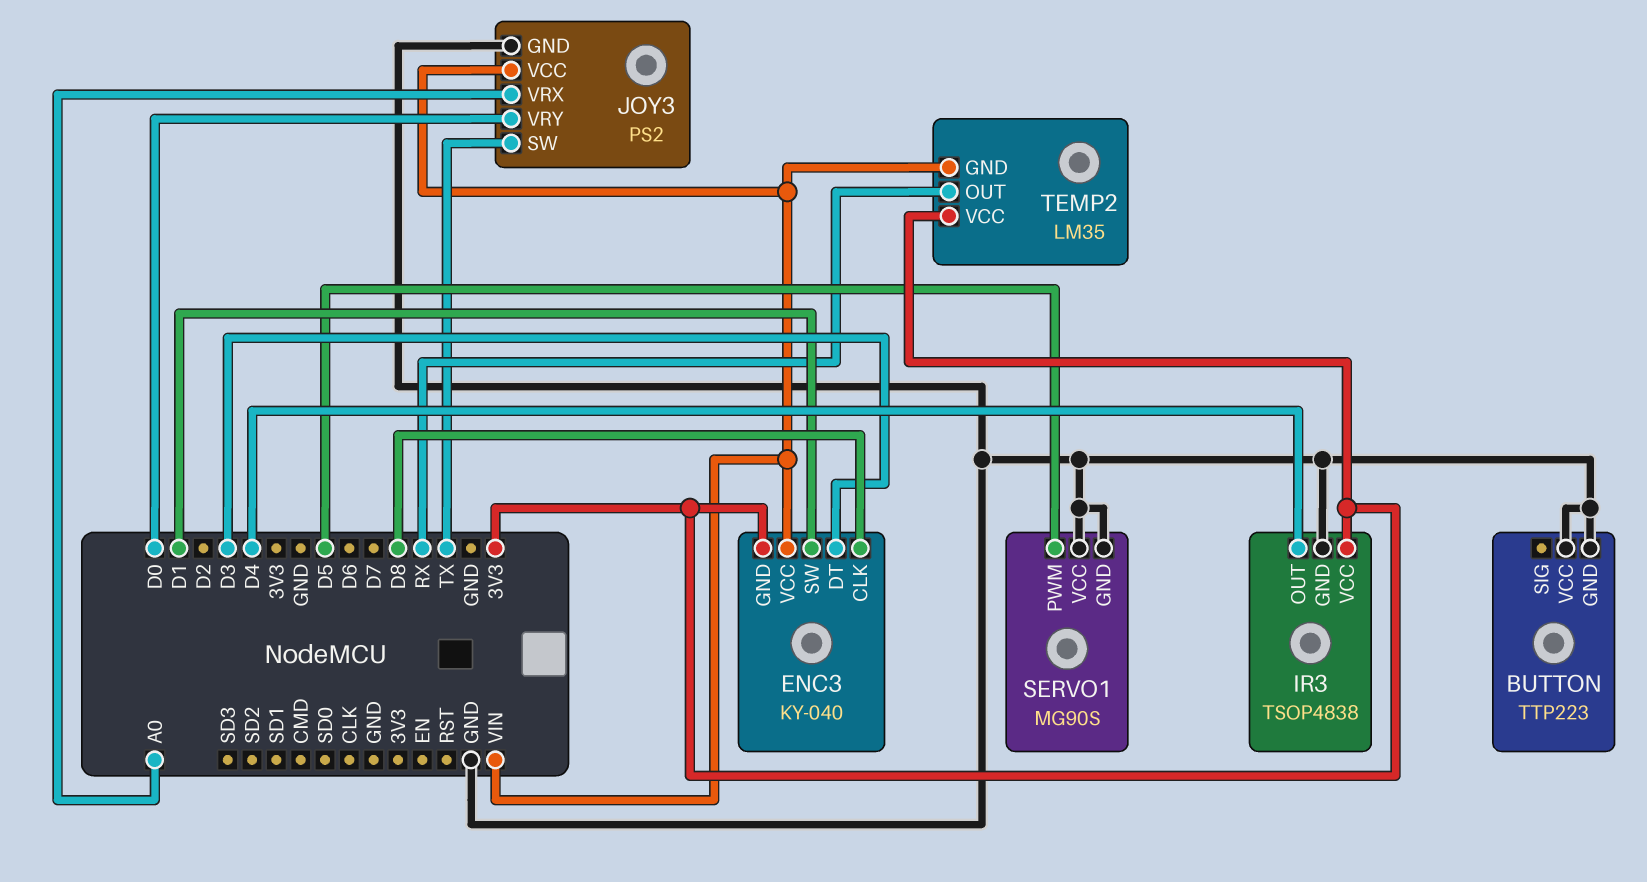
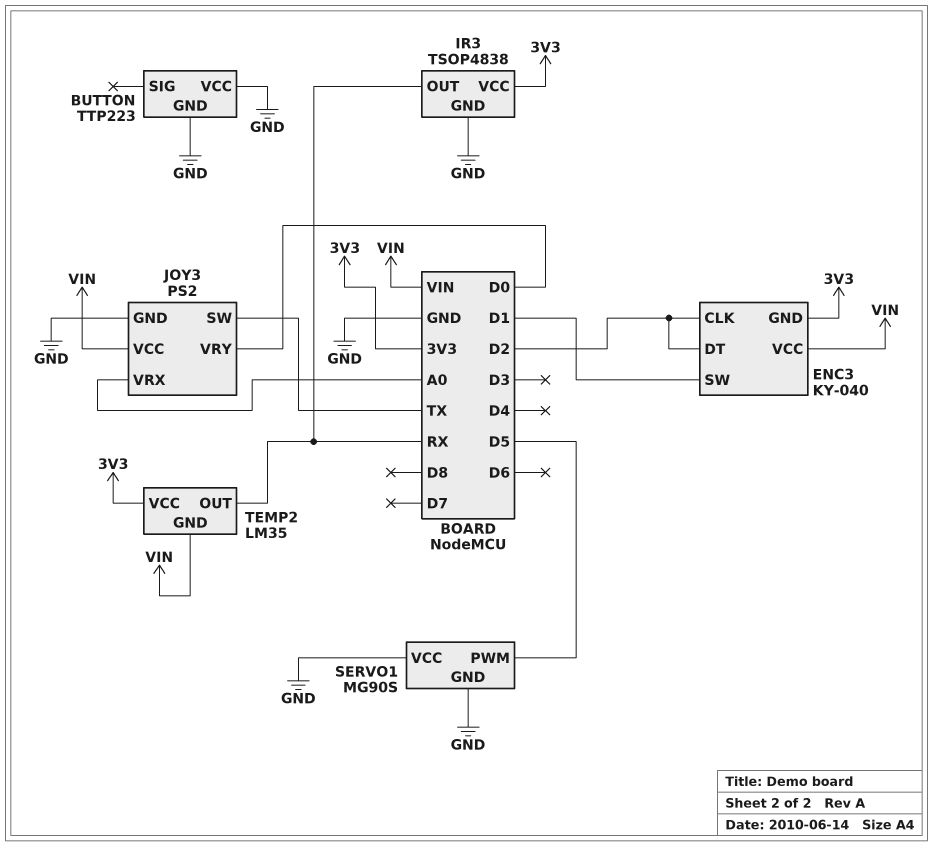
ENC3 pin CLK: D8 -> D2
ENC3 pin DT: D3 -> D2
IR3 pin OUT: D4 -> RX

